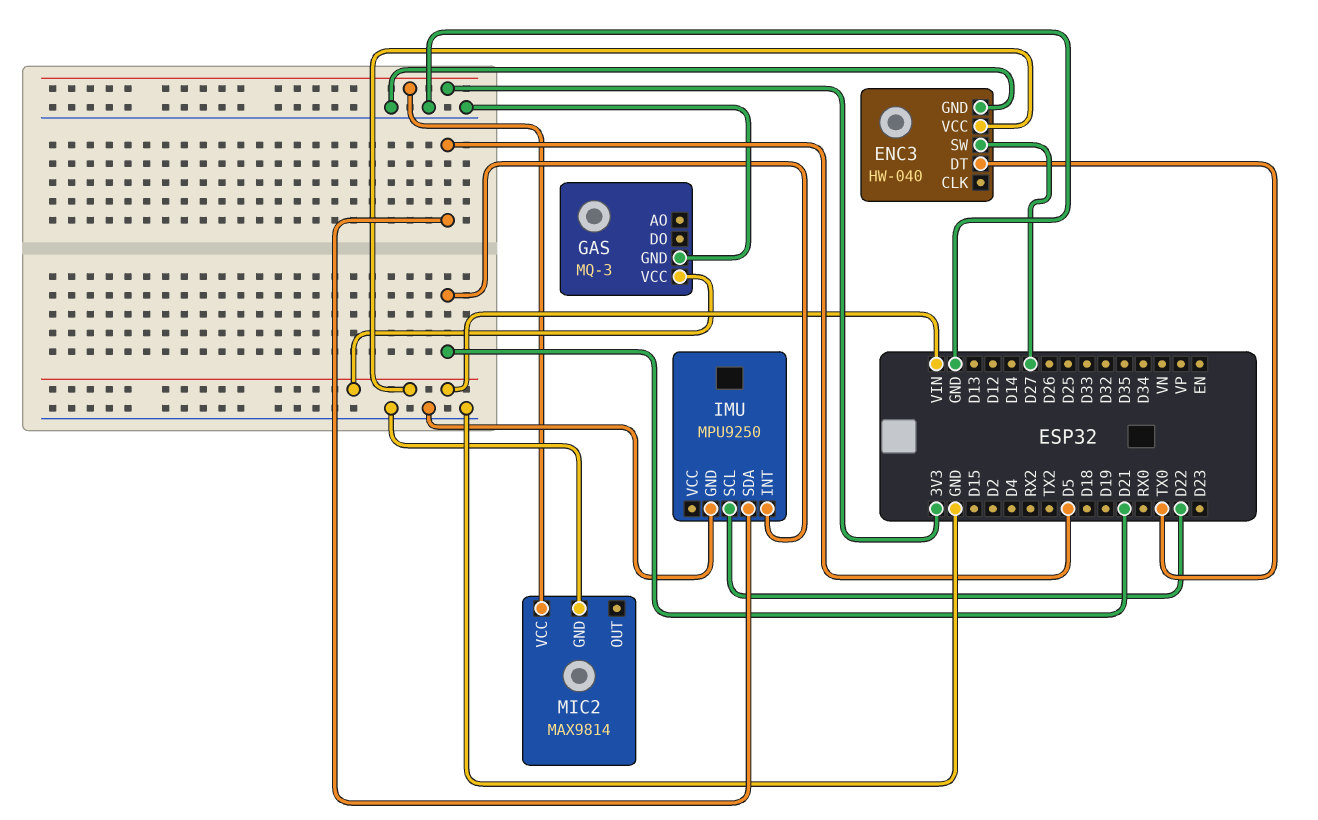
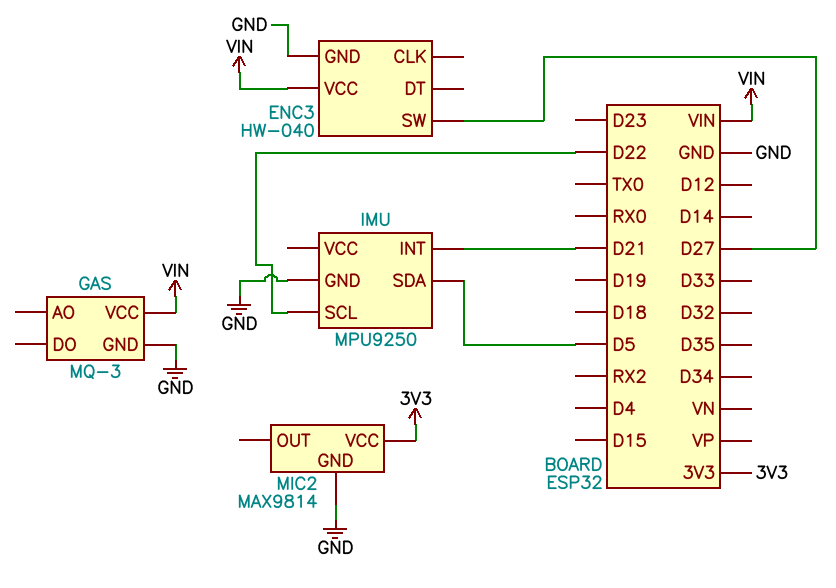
ENC3 pin DT: TX0 -> none

